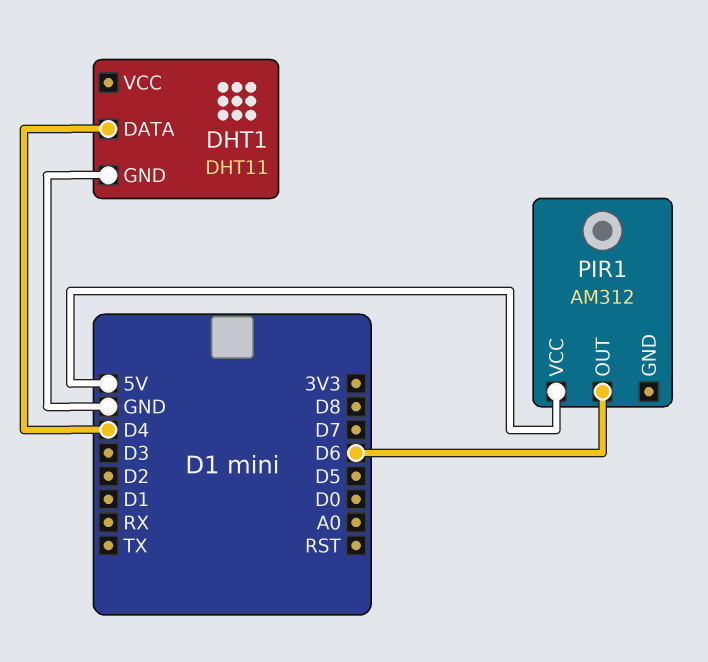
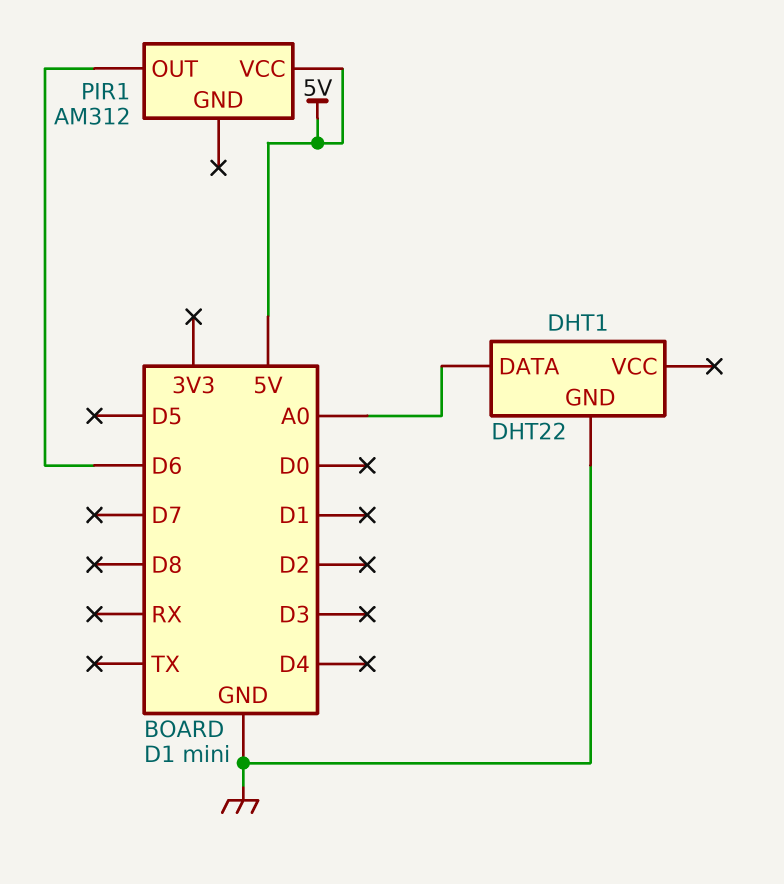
DHT1: DHT11 -> DHT22
DHT1 pin DATA: D4 -> A0

